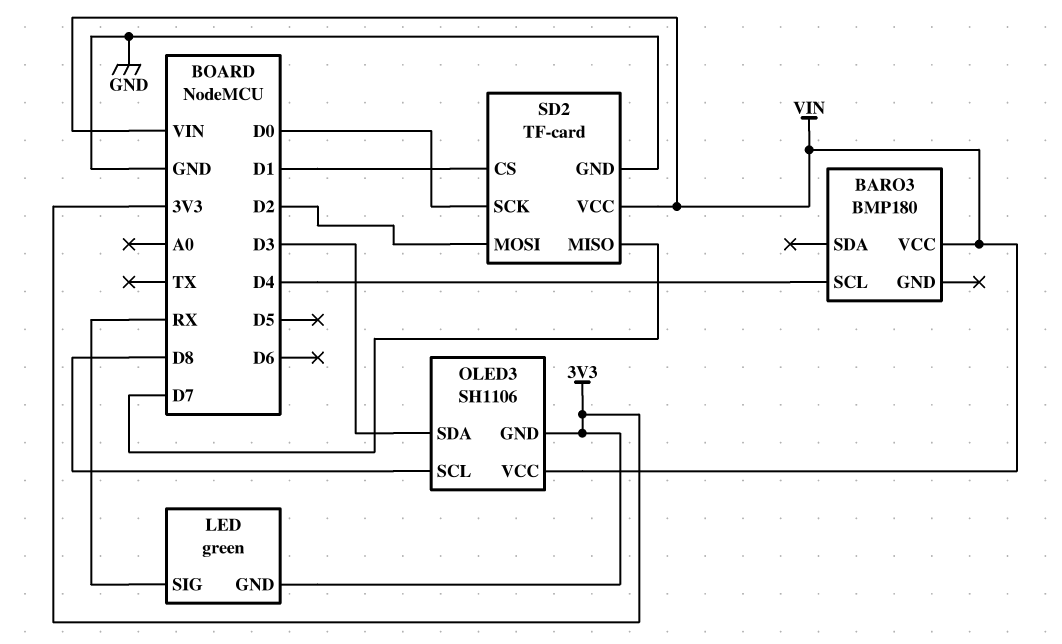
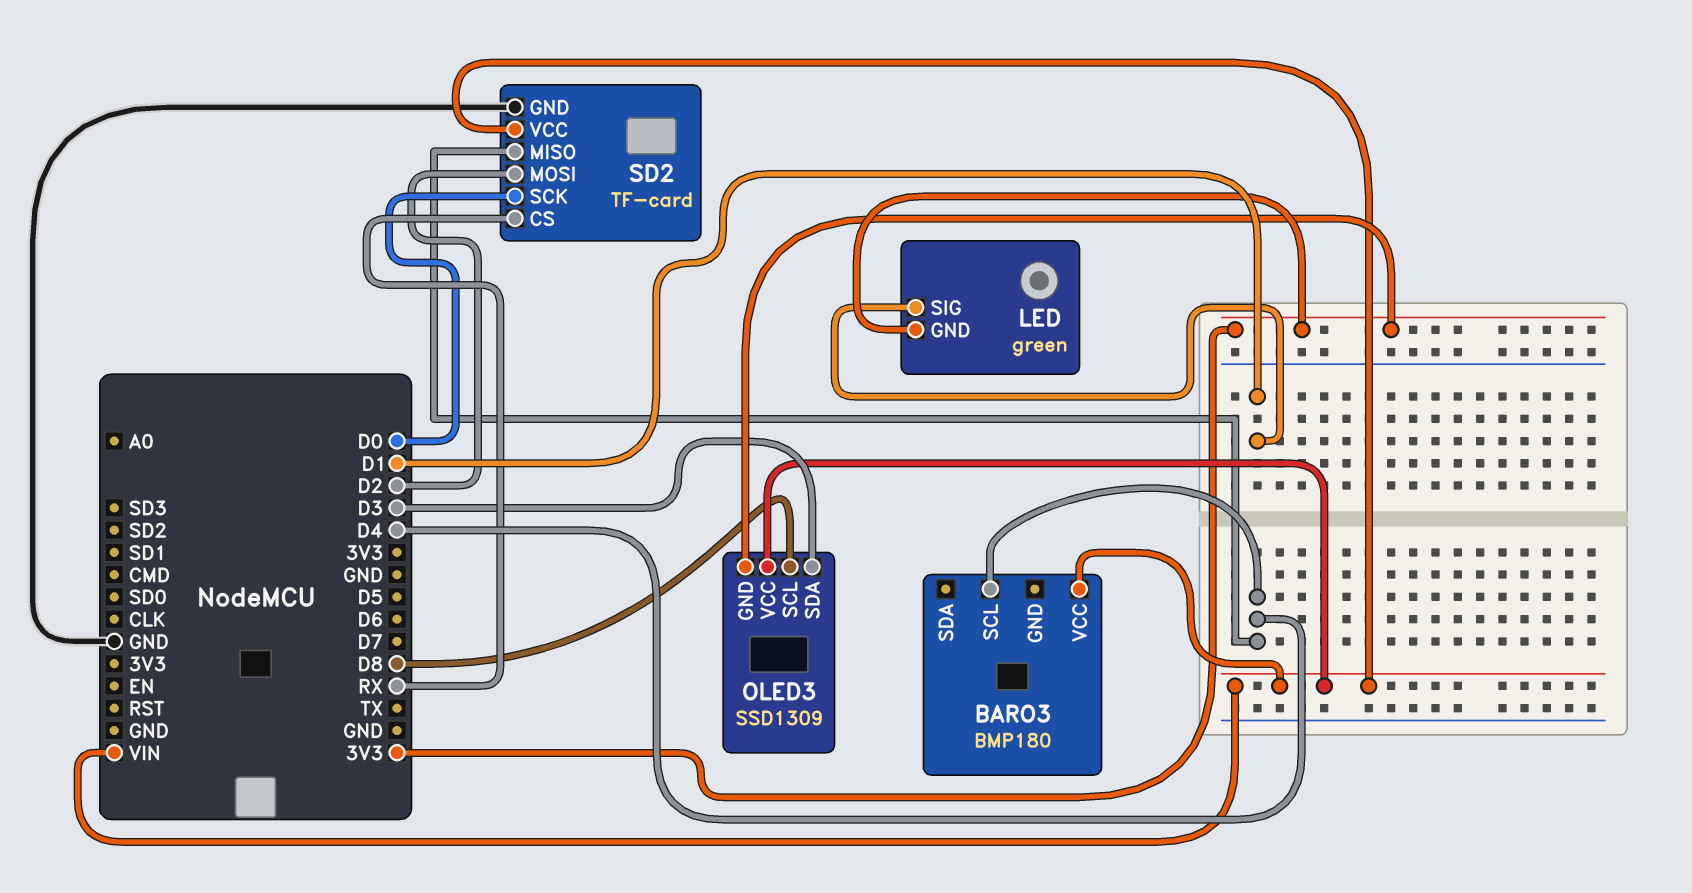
LED pin SIG: RX -> D1
OLED3: SH1106 -> SSD1309
SD2 pin CS: D1 -> RX
SD2 pin MISO: D7 -> D4

